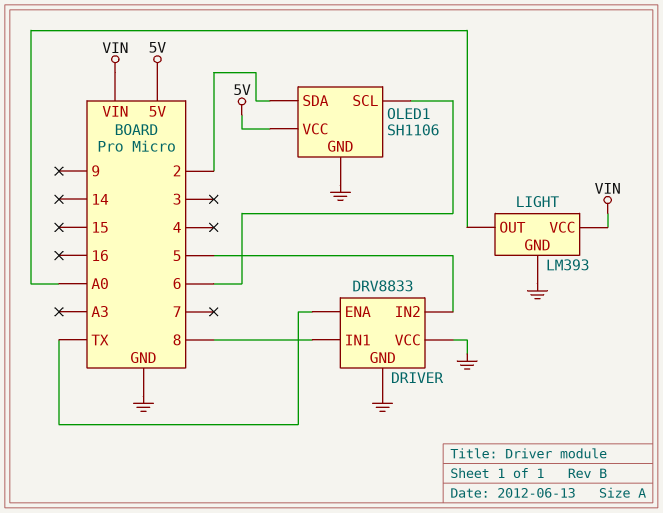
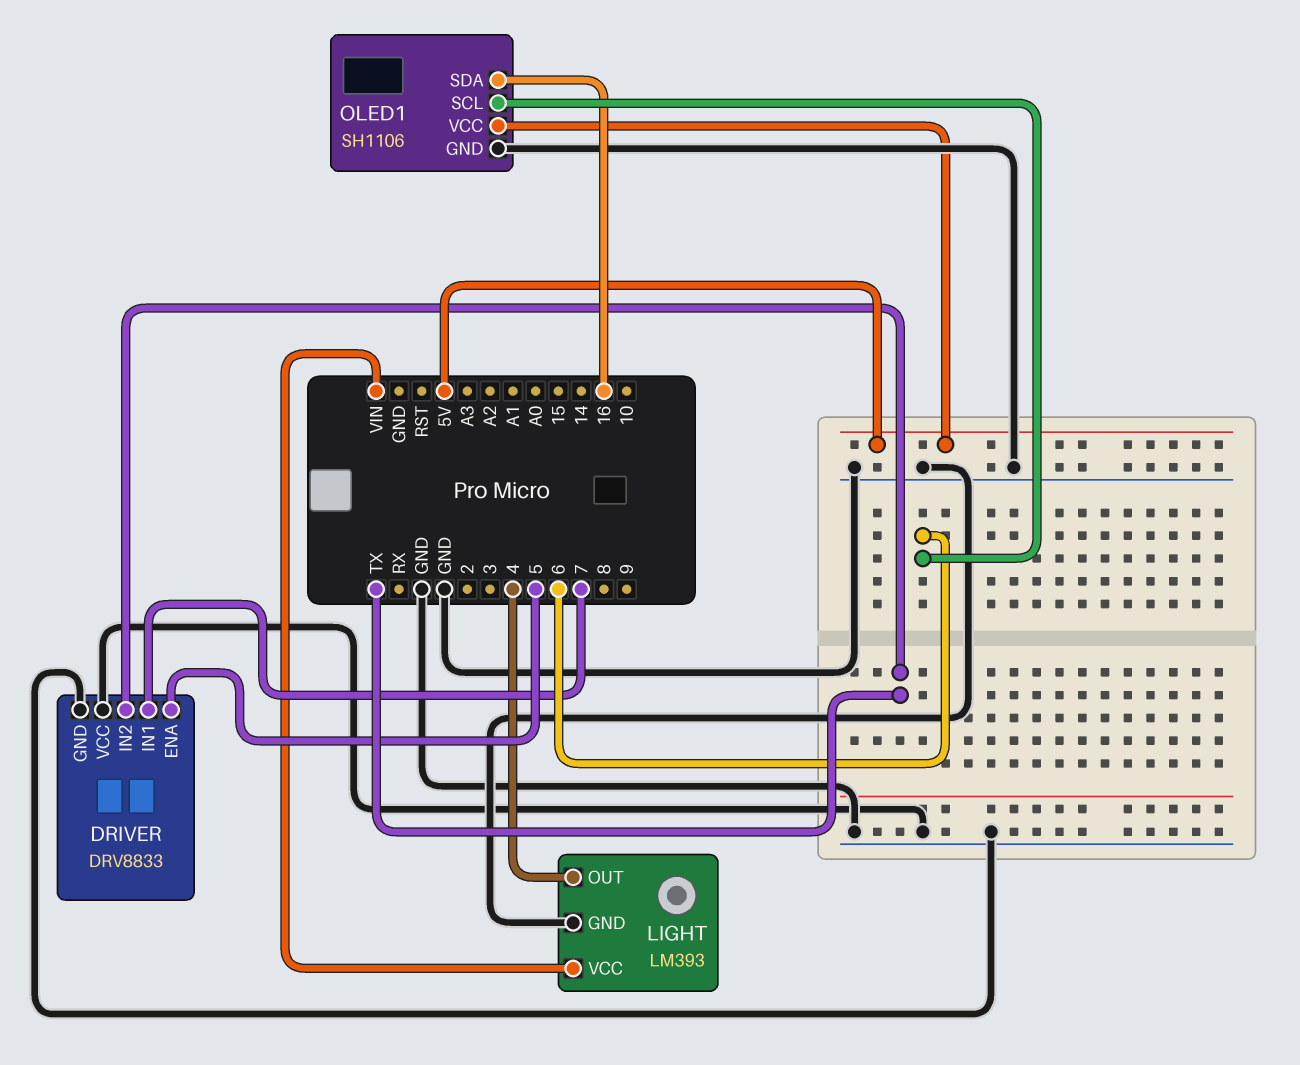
DRIVER pin ENA: TX -> 5
DRIVER pin IN1: 8 -> 7
DRIVER pin IN2: 5 -> TX
LIGHT pin OUT: A0 -> 4
OLED1 pin SDA: 2 -> 16

